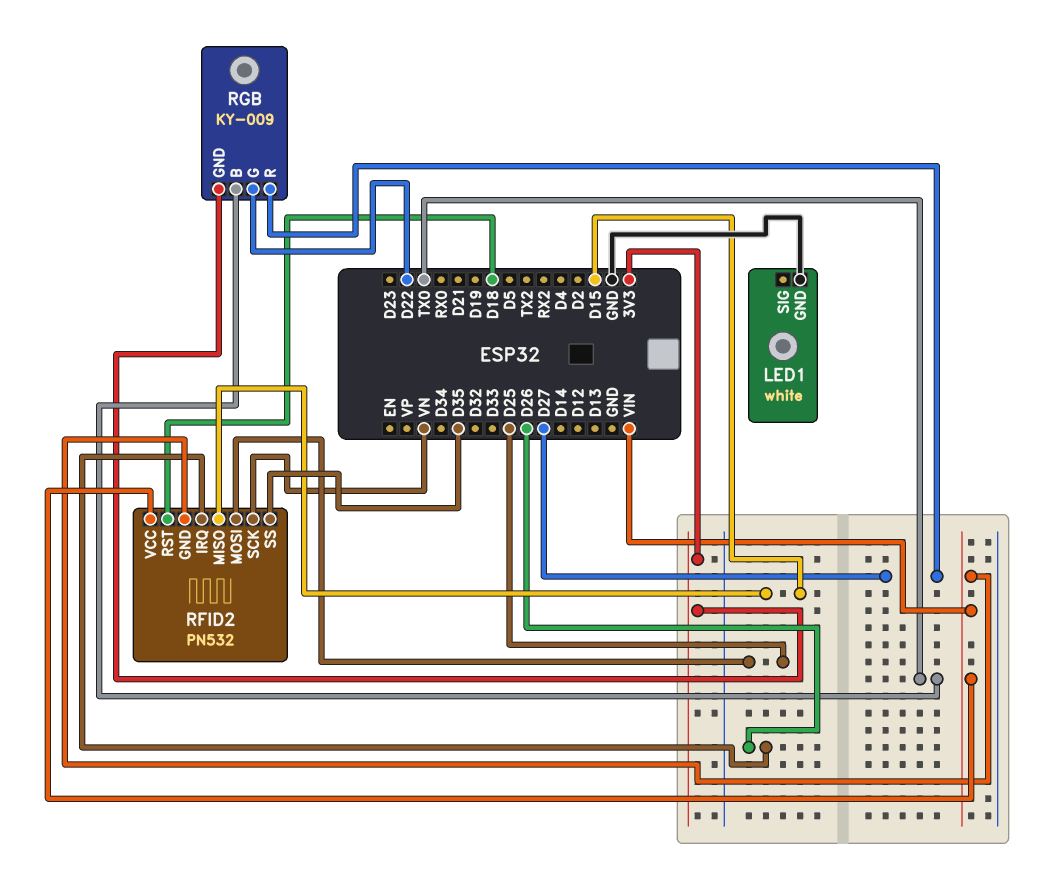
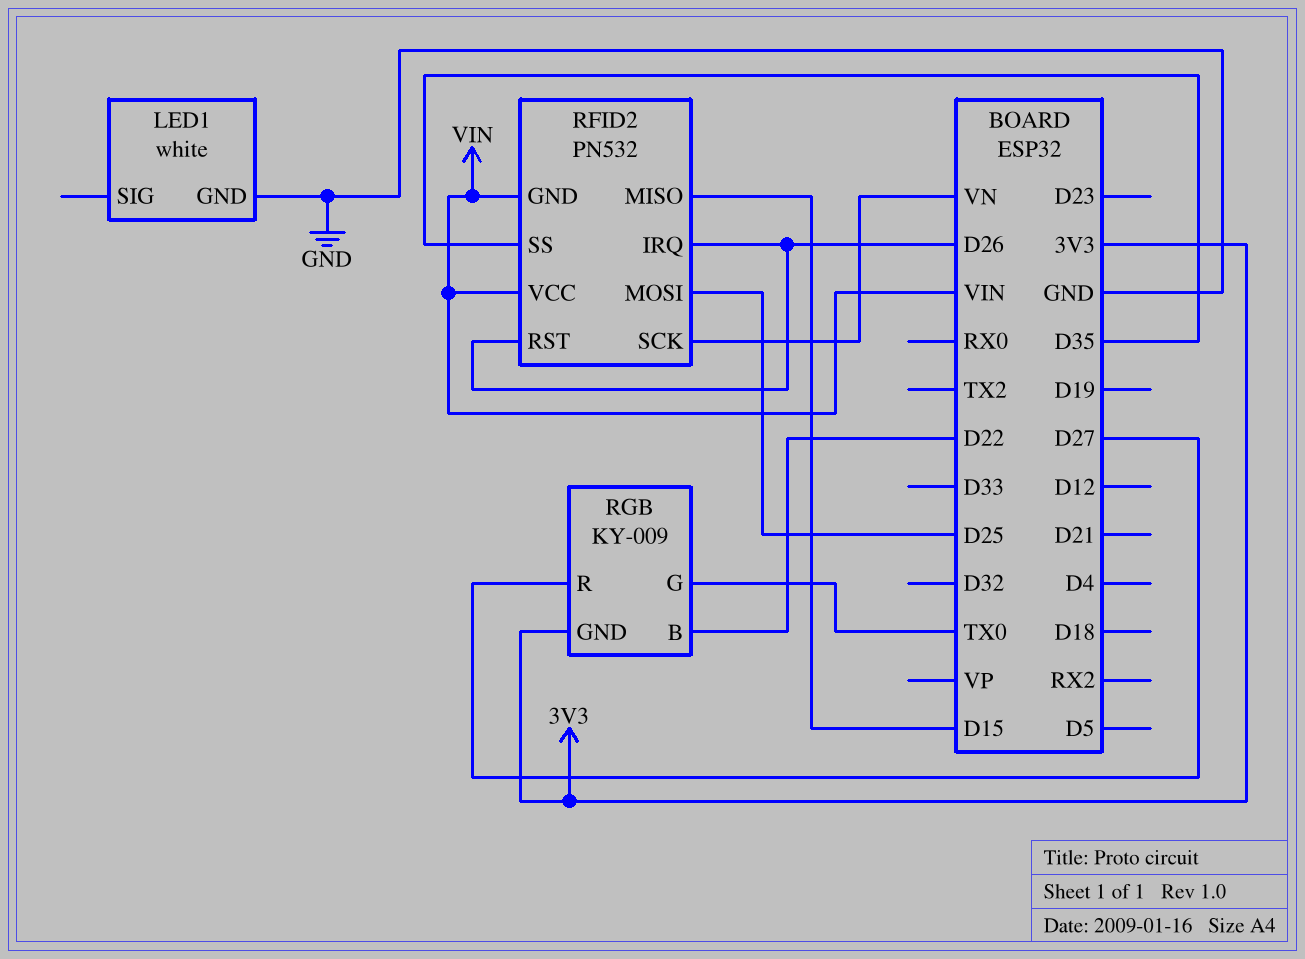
RFID2 pin RST: D18 -> D26
RGB pin B: TX0 -> D22
RGB pin G: D22 -> TX0

